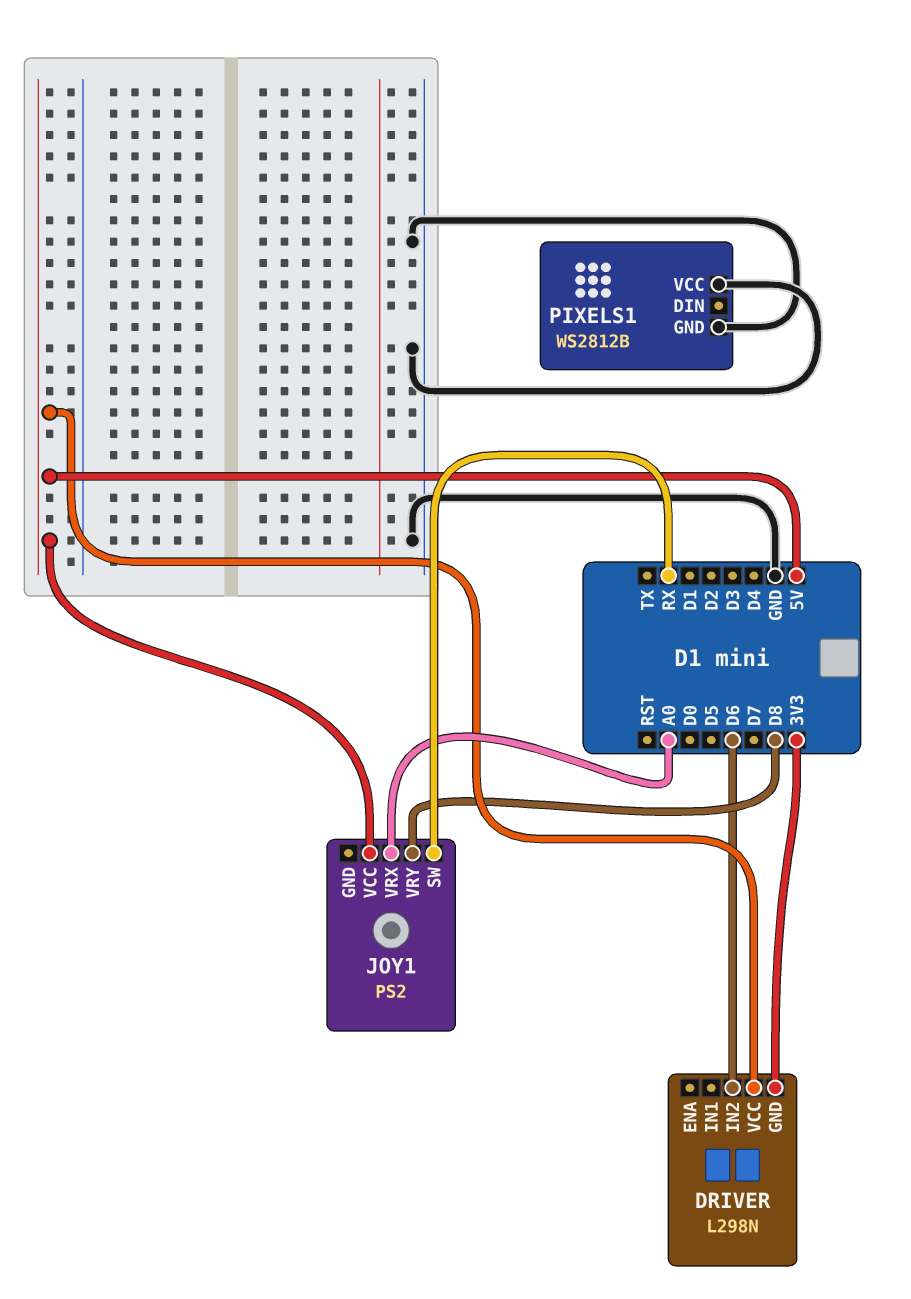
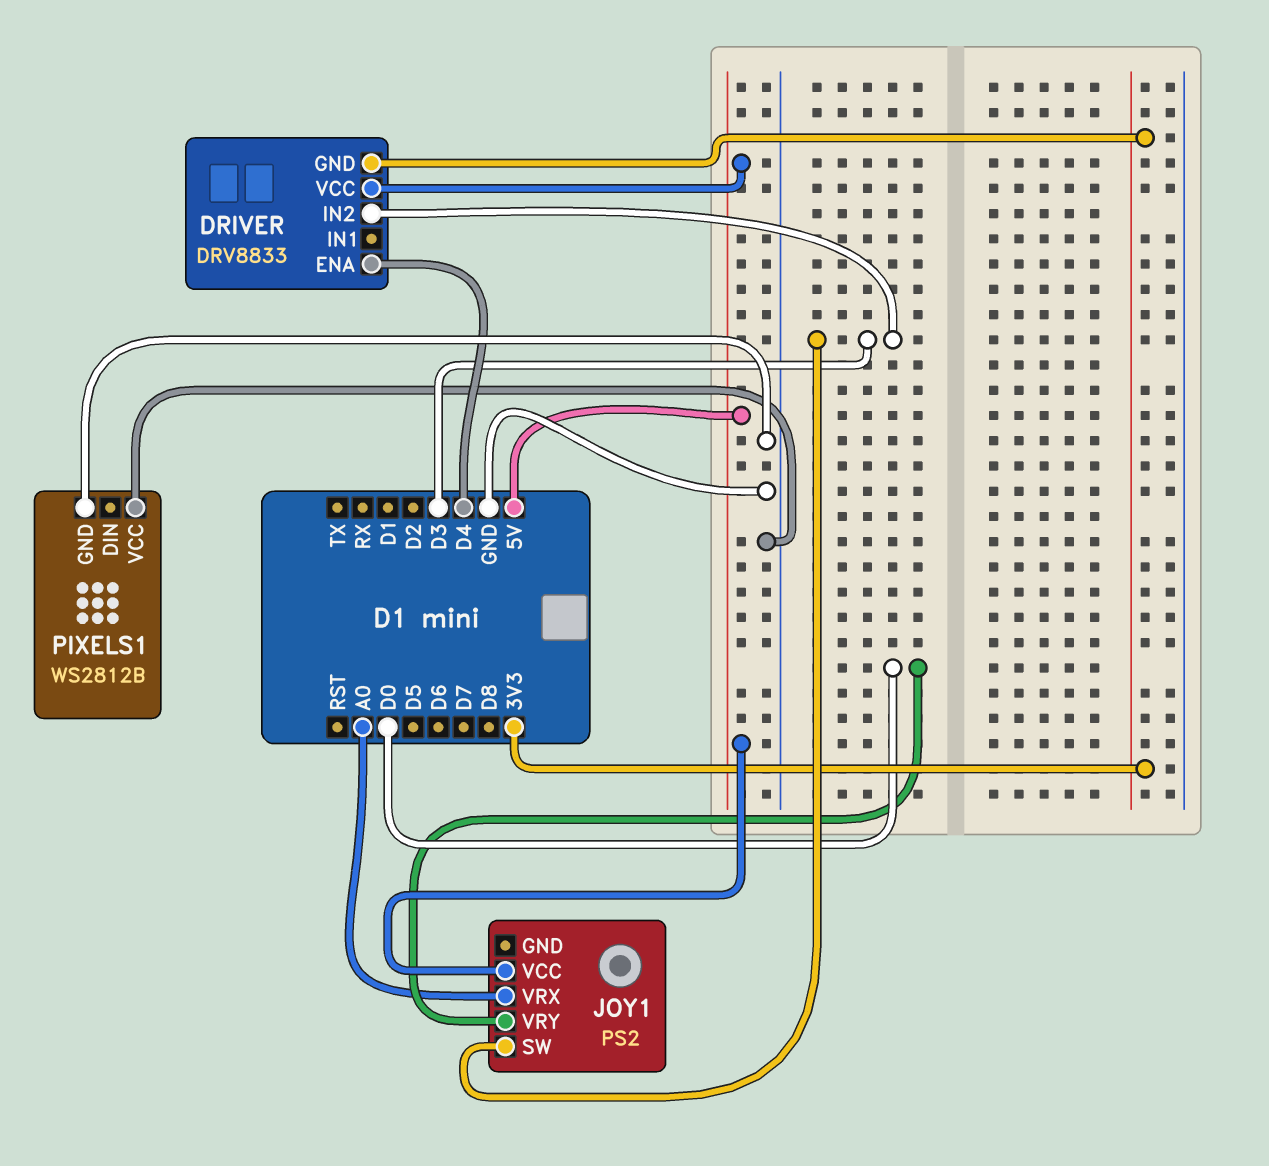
DRIVER: L298N -> DRV8833
DRIVER pin ENA: none -> D4
DRIVER pin IN2: D6 -> D3
JOY1 pin SW: RX -> D3
JOY1 pin VRY: D8 -> D0

